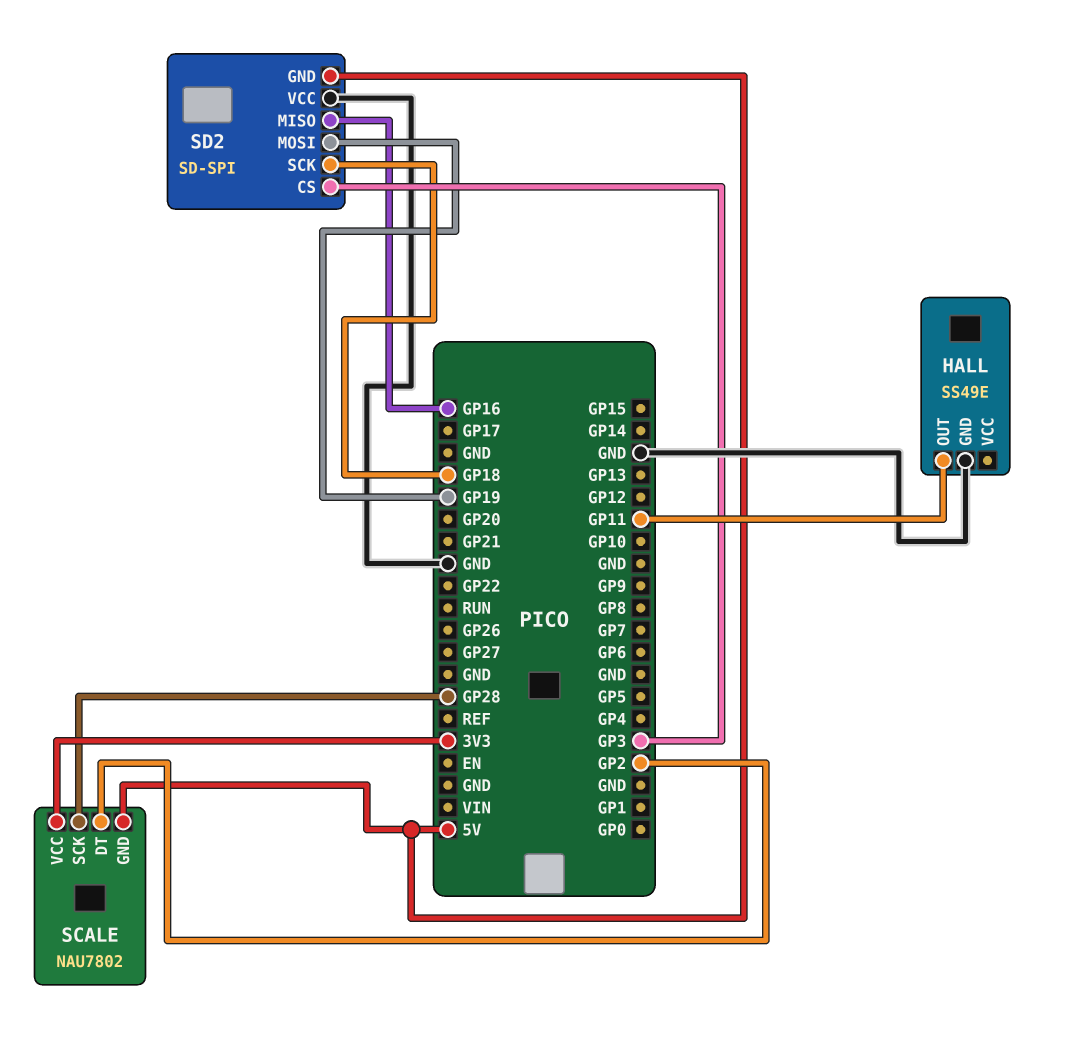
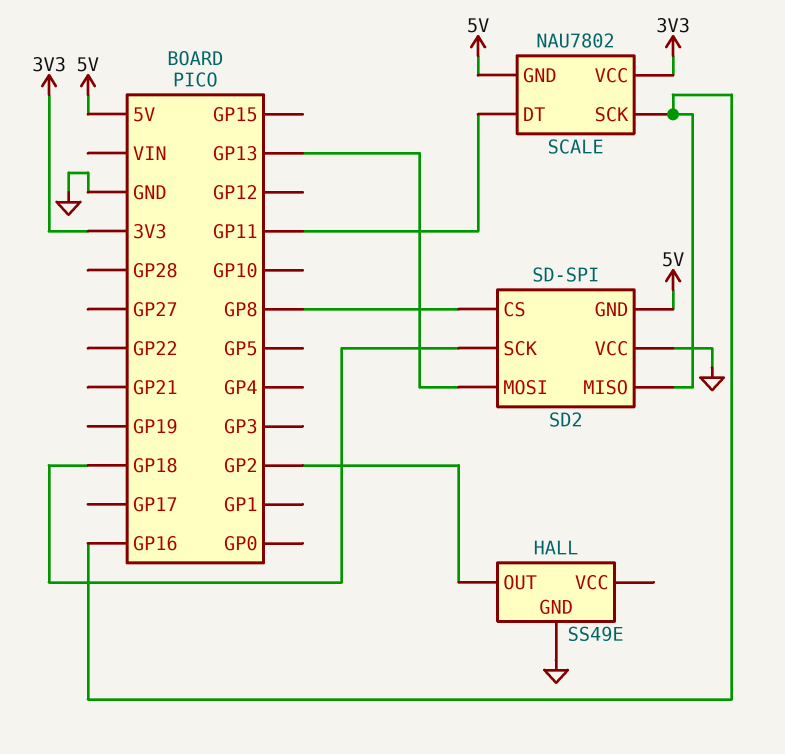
HALL pin OUT: GP11 -> GP2
SCALE pin DT: GP2 -> GP11
SCALE pin SCK: GP28 -> GP16
SD2 pin CS: GP3 -> GP8
SD2 pin MOSI: GP19 -> GP13

